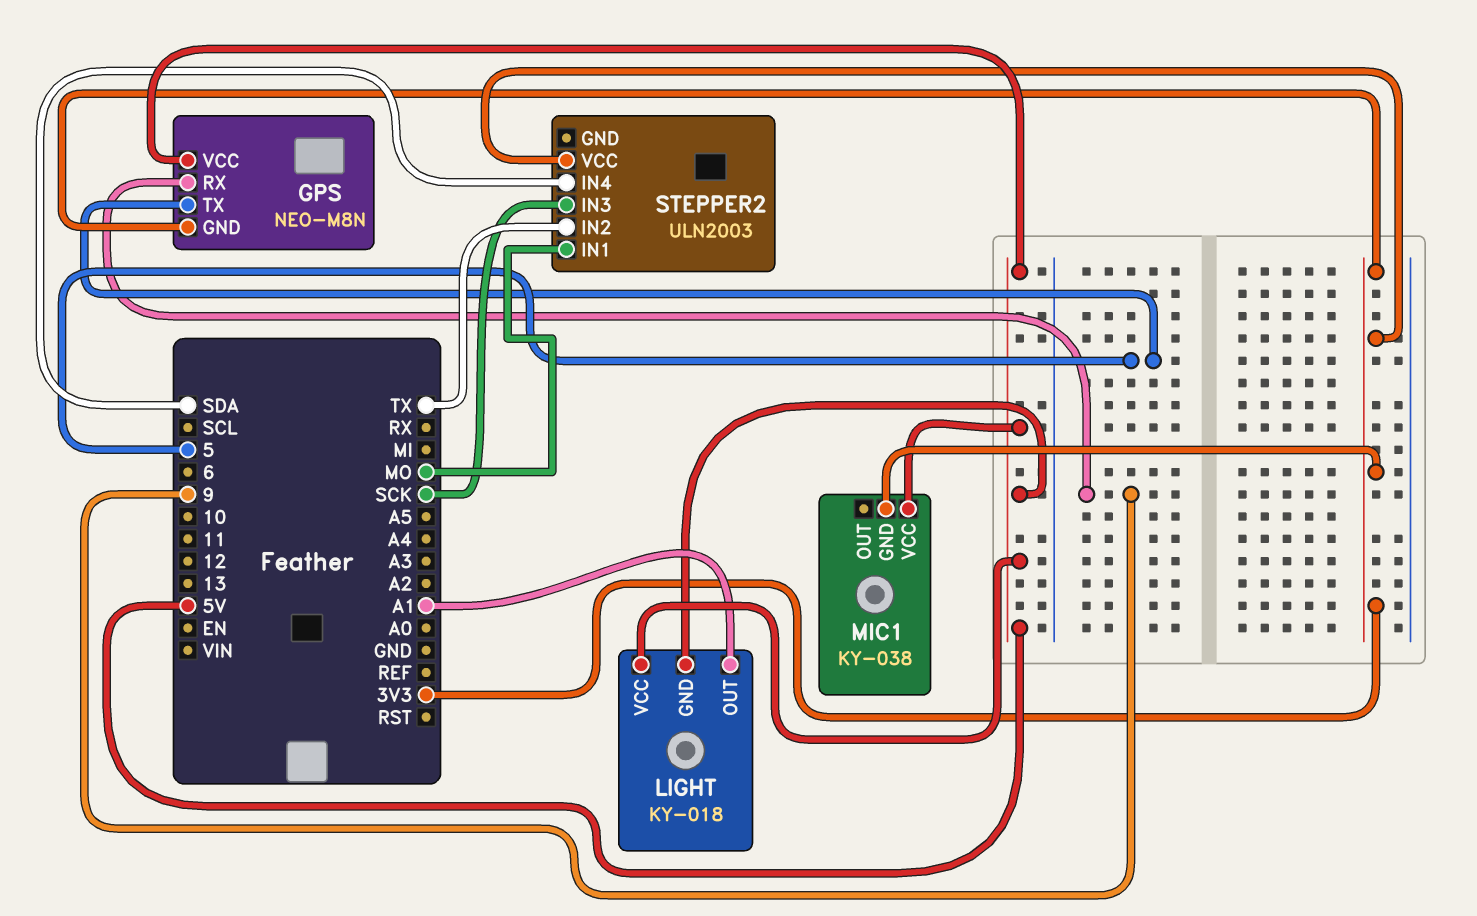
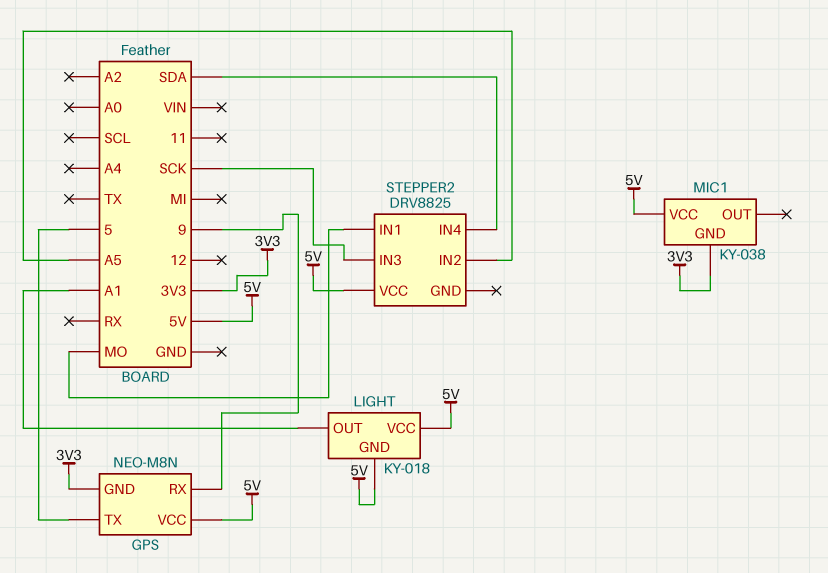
STEPPER2: ULN2003 -> DRV8825
STEPPER2 pin IN2: TX -> A5
STEPPER2 pin VCC: 3V3 -> 5V

